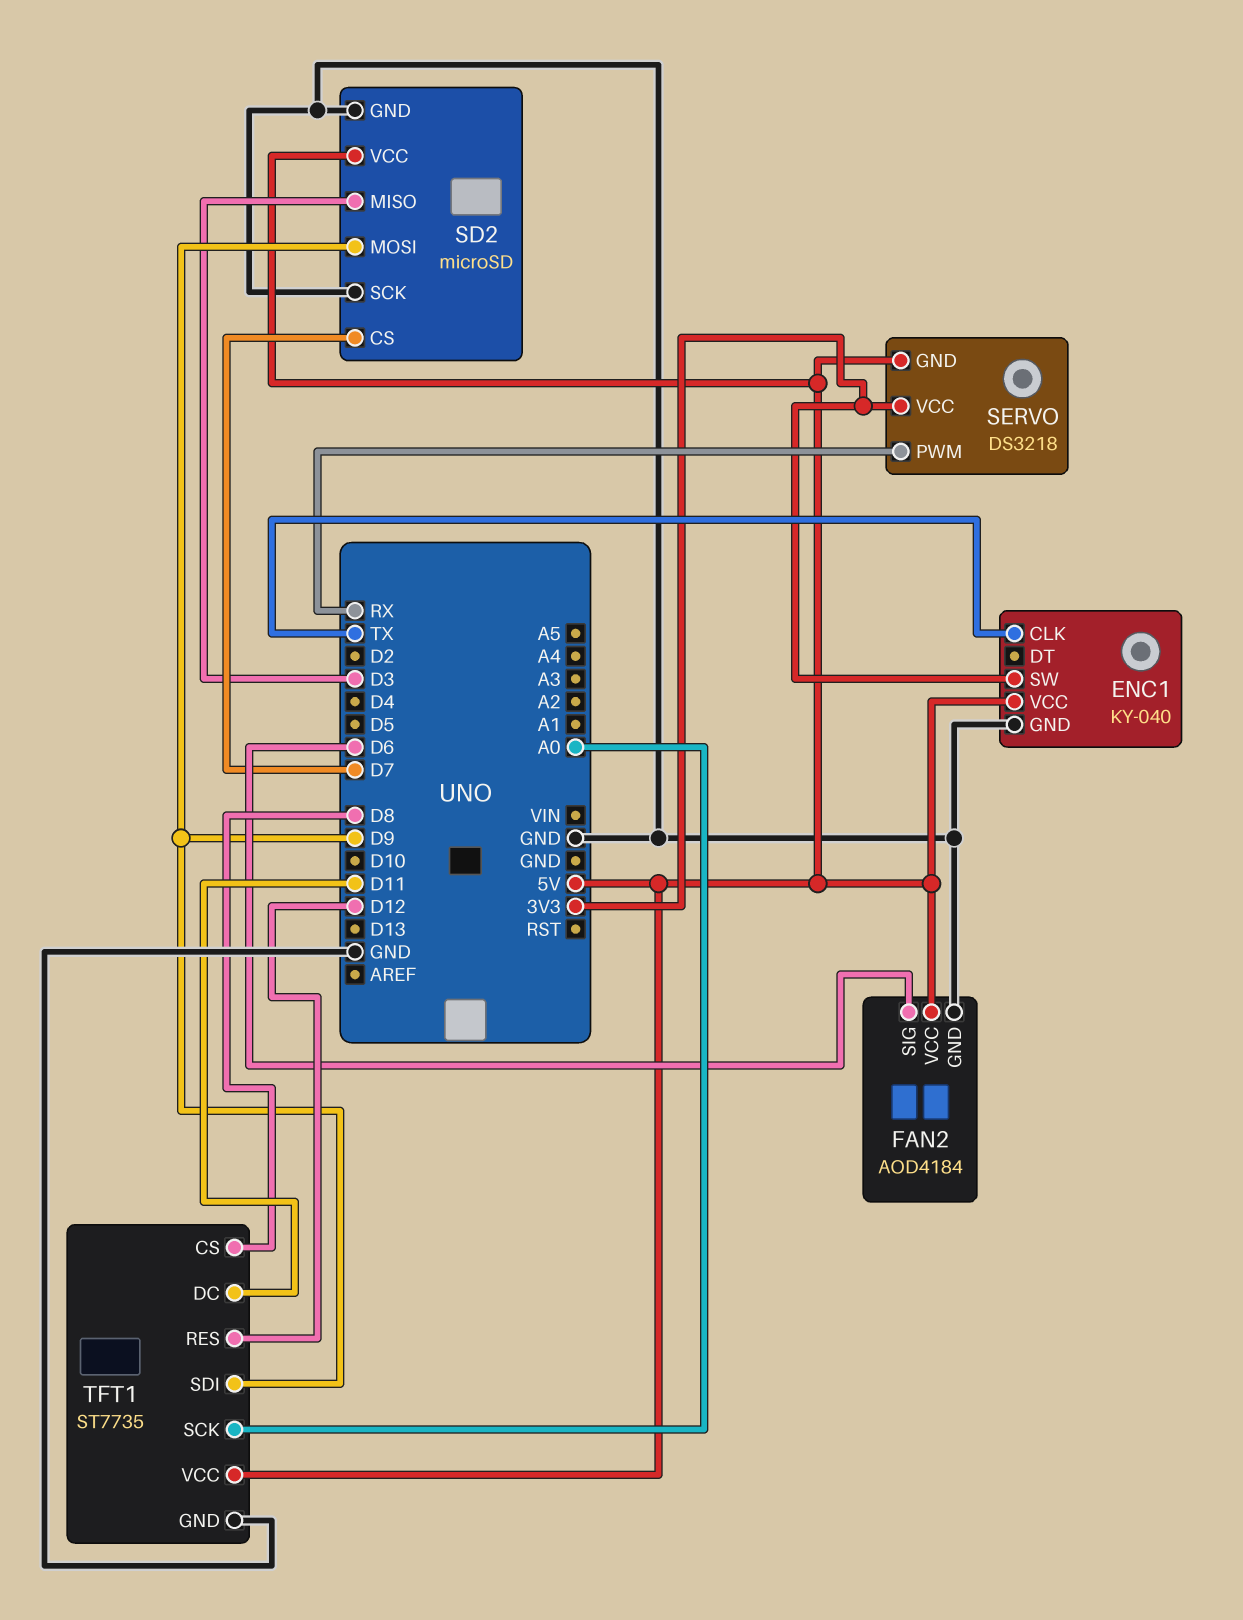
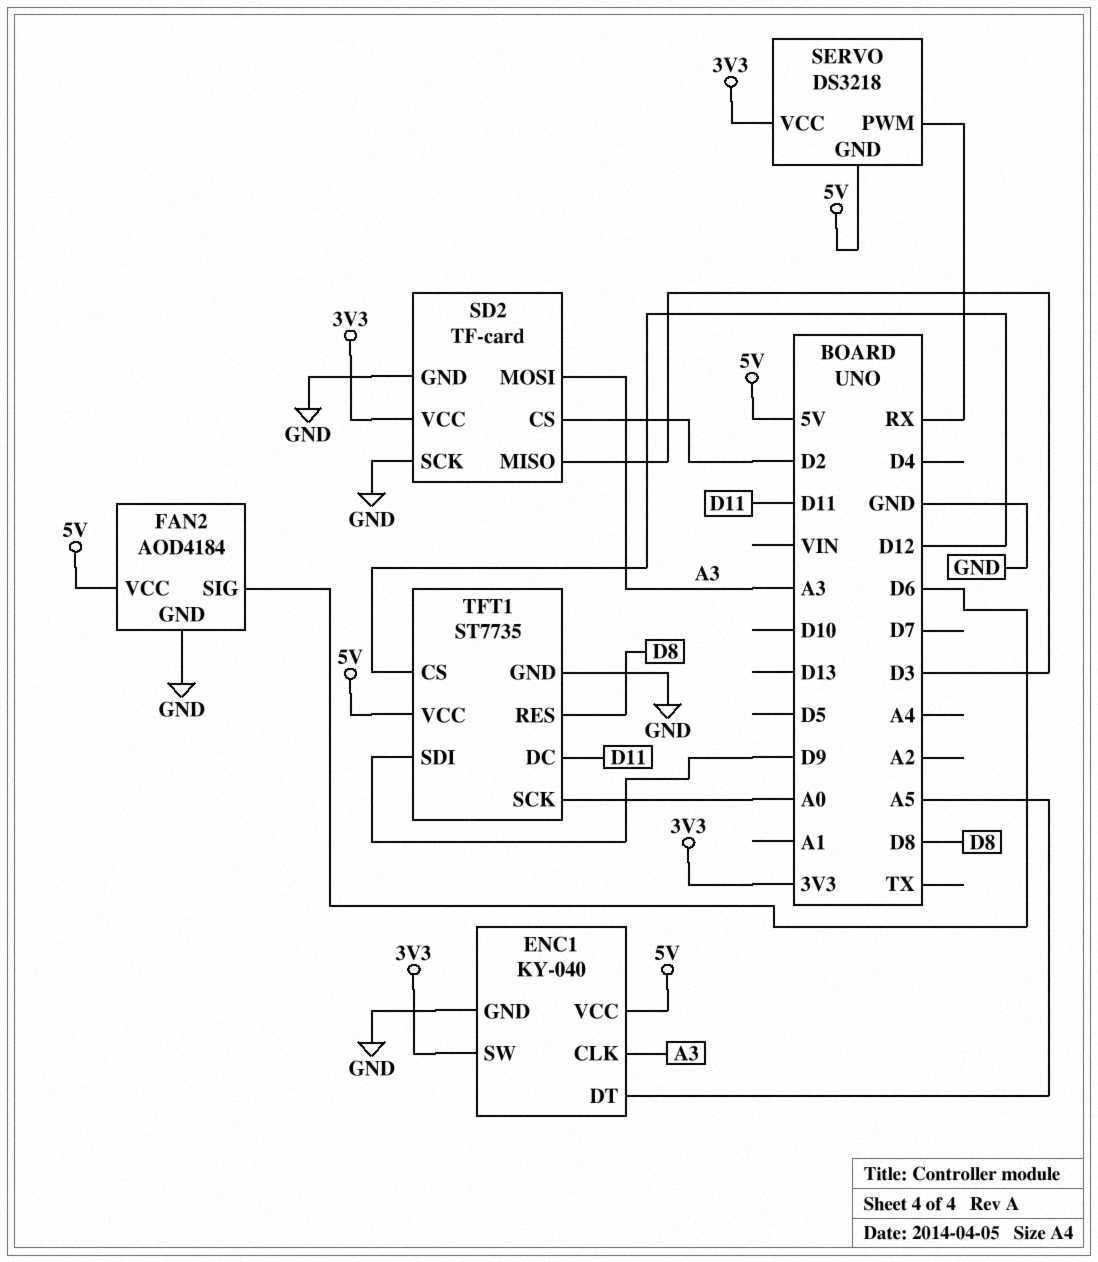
ENC1 pin CLK: TX -> A3
ENC1 pin DT: none -> A5
SD2: microSD -> TF-card
SD2 pin CS: D7 -> D2
SD2 pin MOSI: D9 -> A3
SD2 pin VCC: 5V -> 3V3
TFT1 pin CS: D8 -> D12
TFT1 pin RES: D12 -> D8

